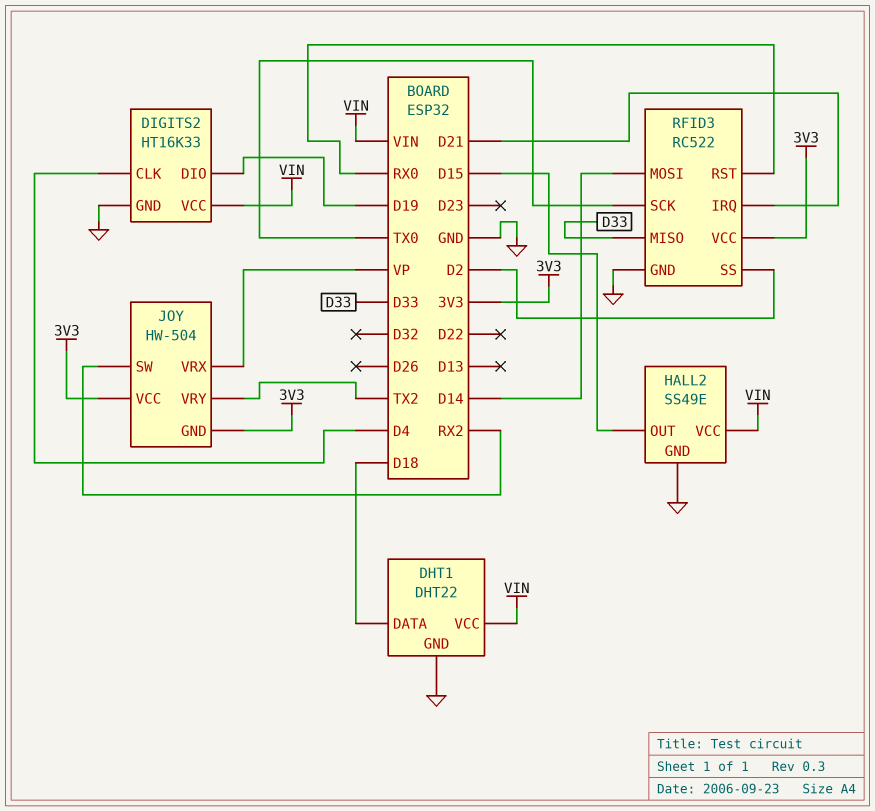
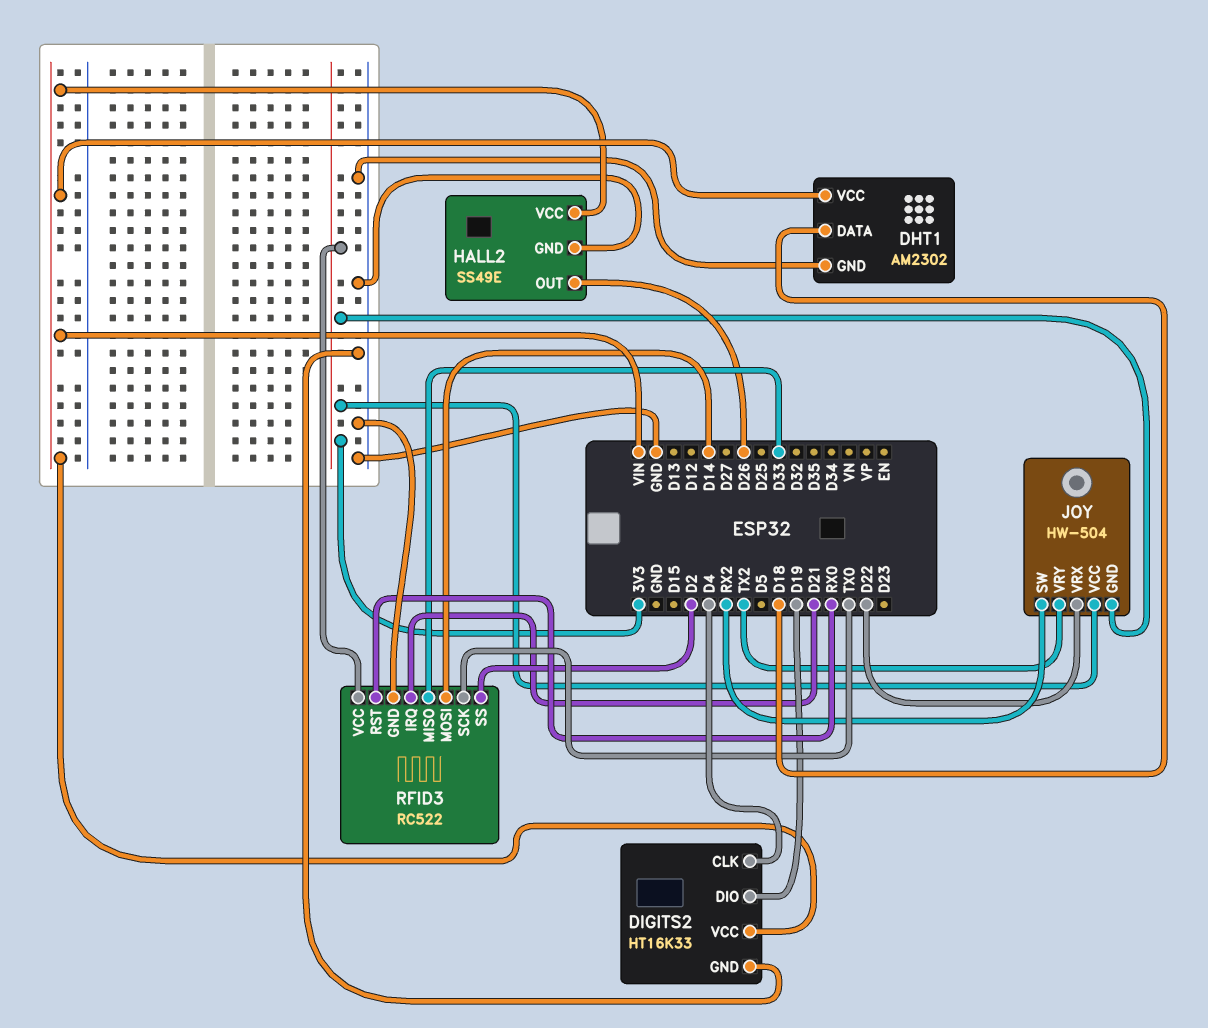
DHT1: DHT22 -> AM2302
HALL2 pin OUT: D15 -> D26
JOY pin VRX: VP -> D22

